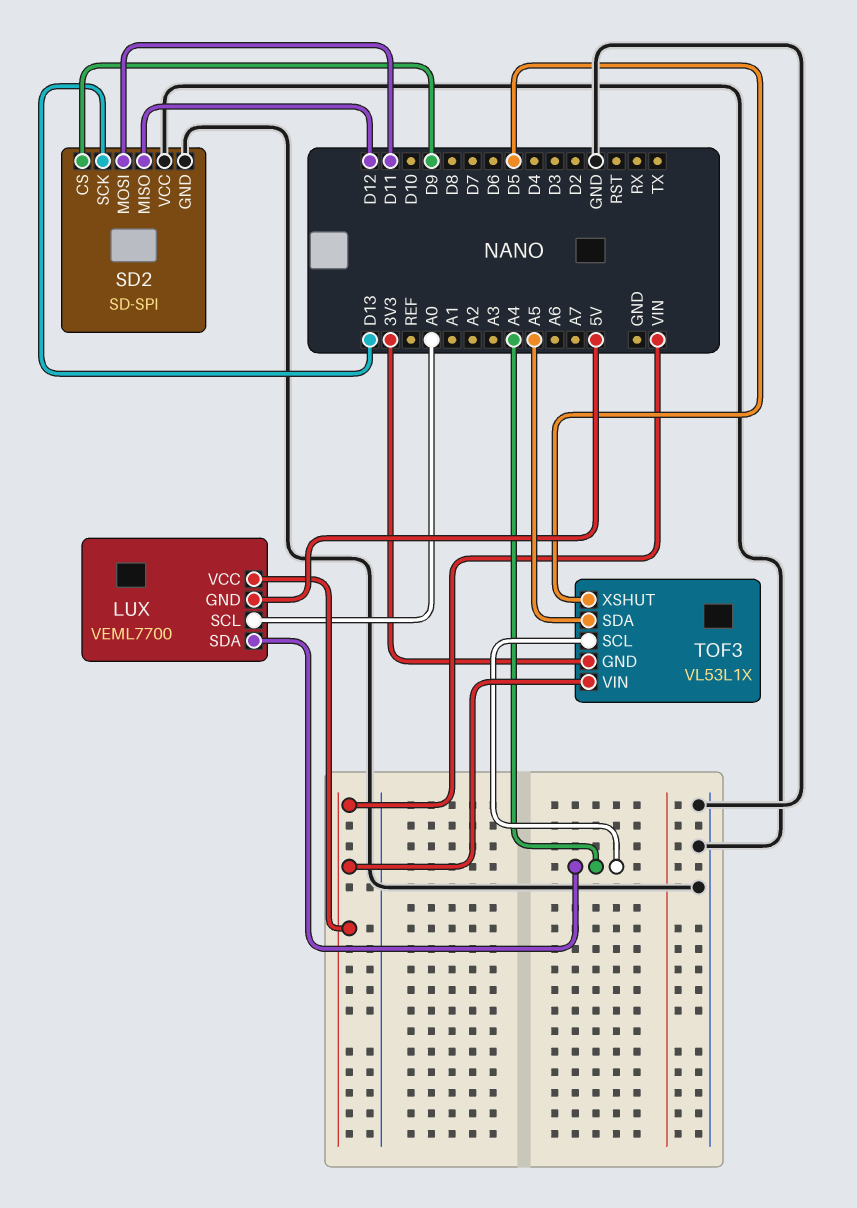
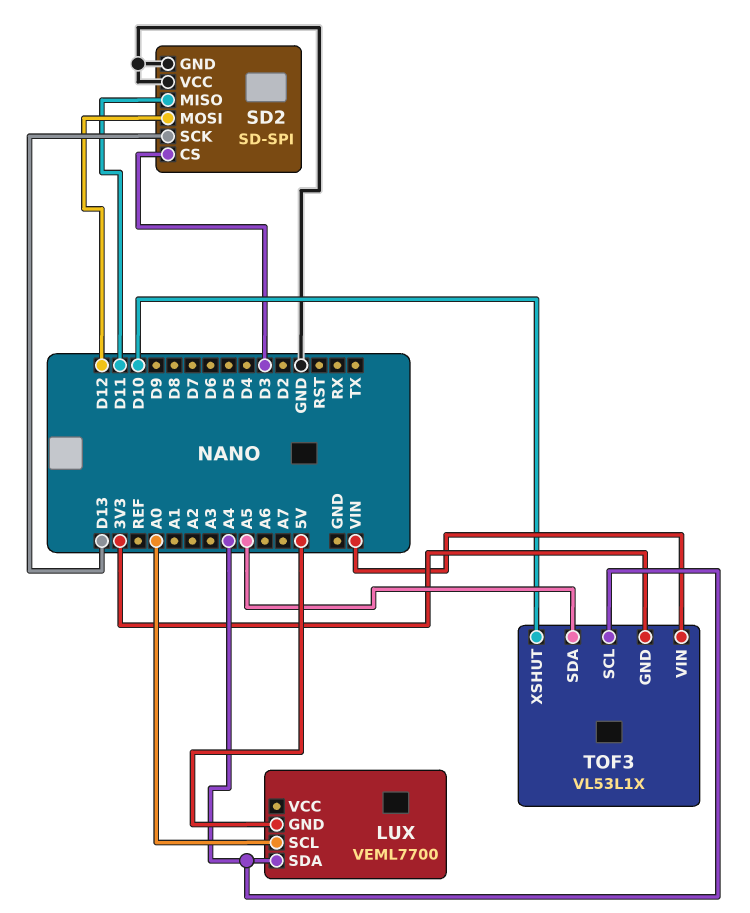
LUX pin VCC: VIN -> none
SD2 pin CS: D9 -> D3
SD2 pin MISO: D12 -> D11
SD2 pin MOSI: D11 -> D12
TOF3 pin XSHUT: D5 -> D10

